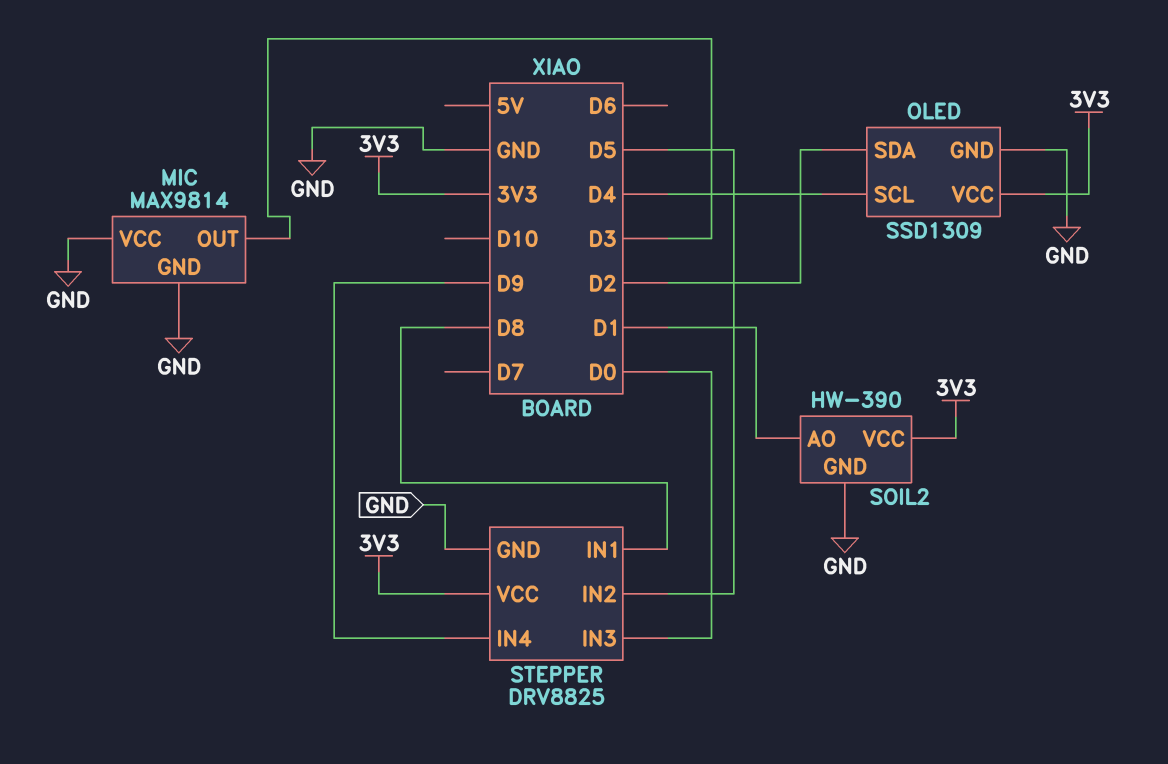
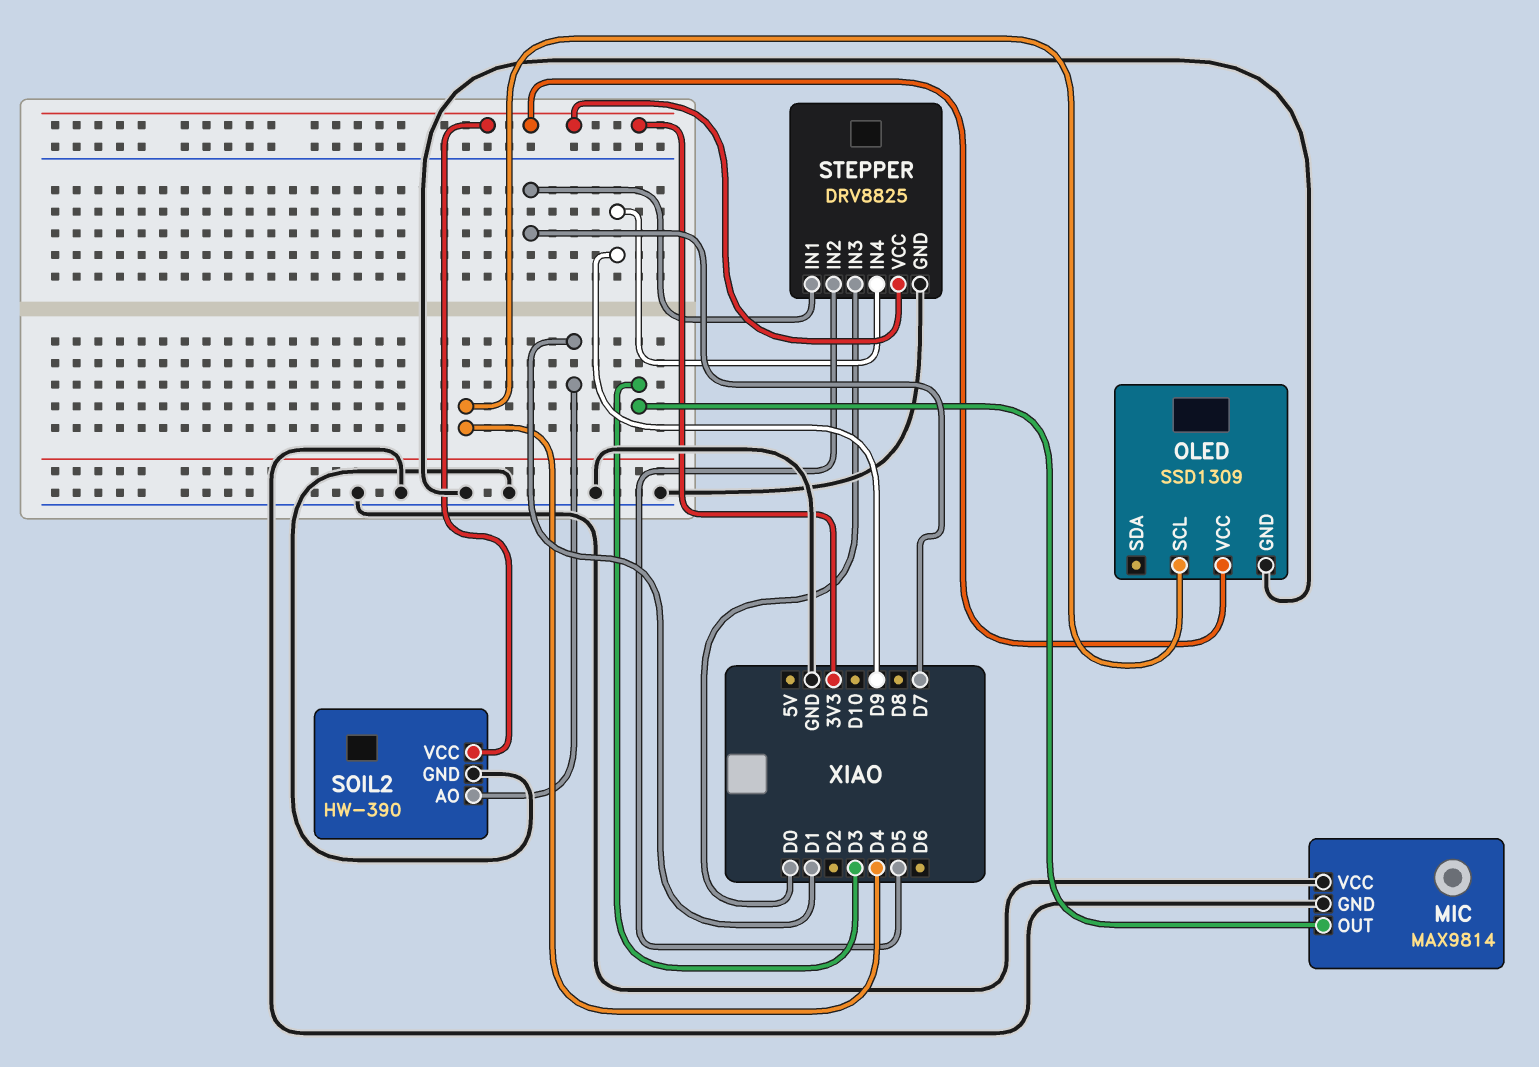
OLED pin SDA: D2 -> none
STEPPER pin IN1: D8 -> D7

